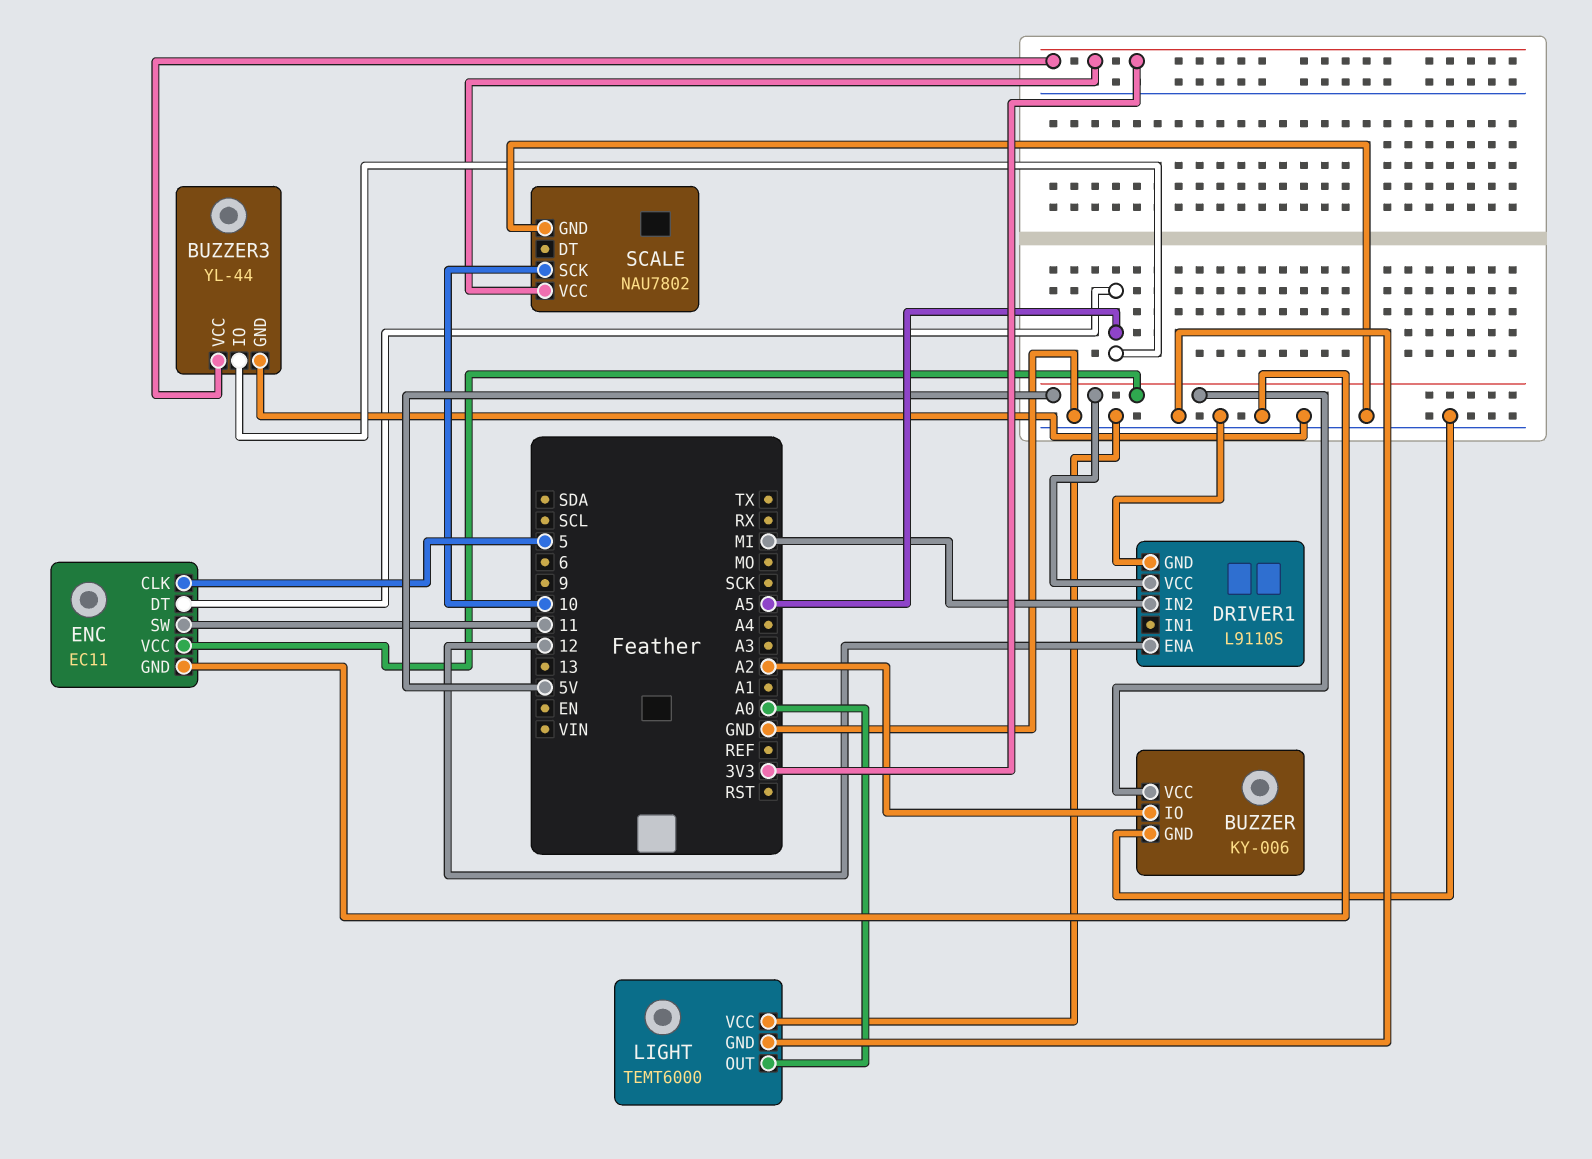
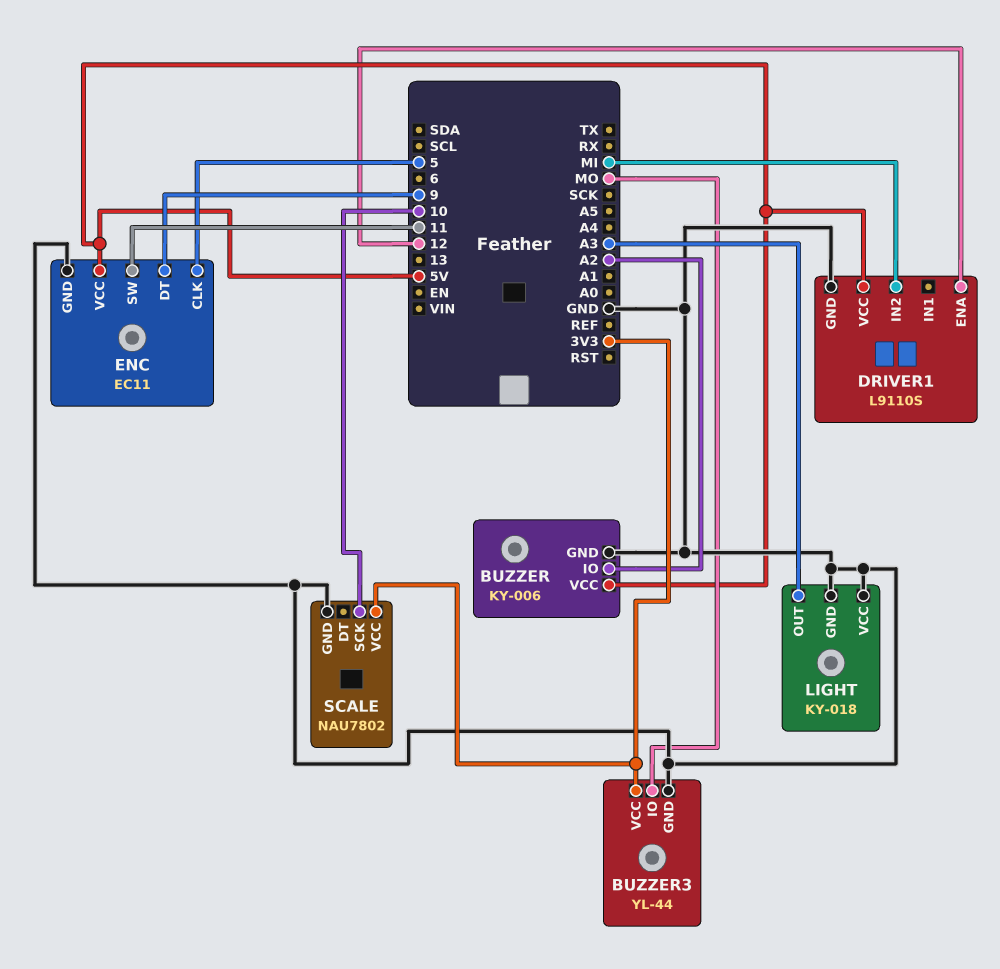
BUZZER3 pin IO: A5 -> MO
ENC pin DT: A5 -> 9
LIGHT: TEMT6000 -> KY-018
LIGHT pin OUT: A0 -> A3

